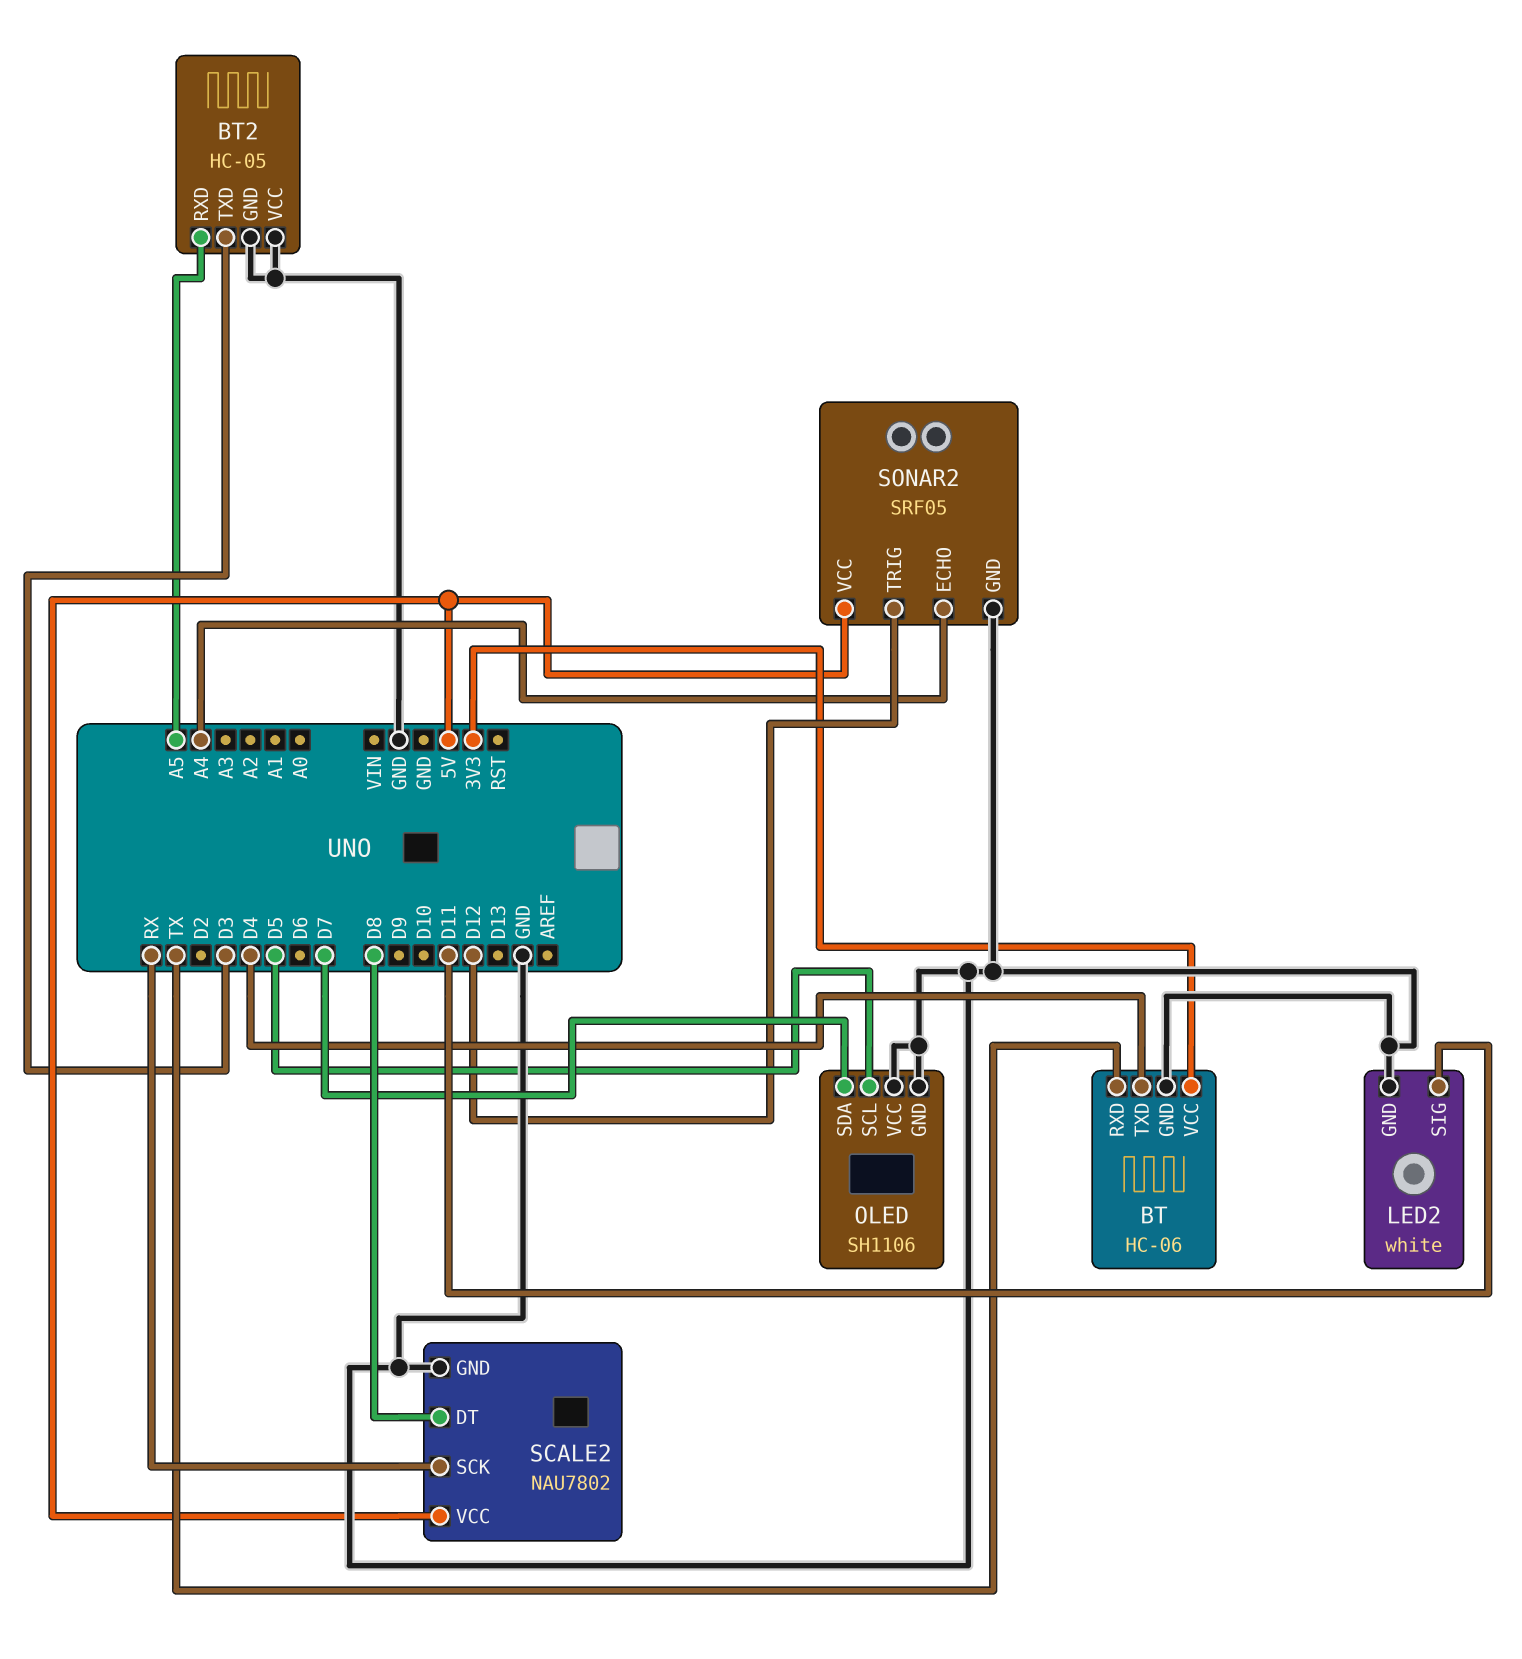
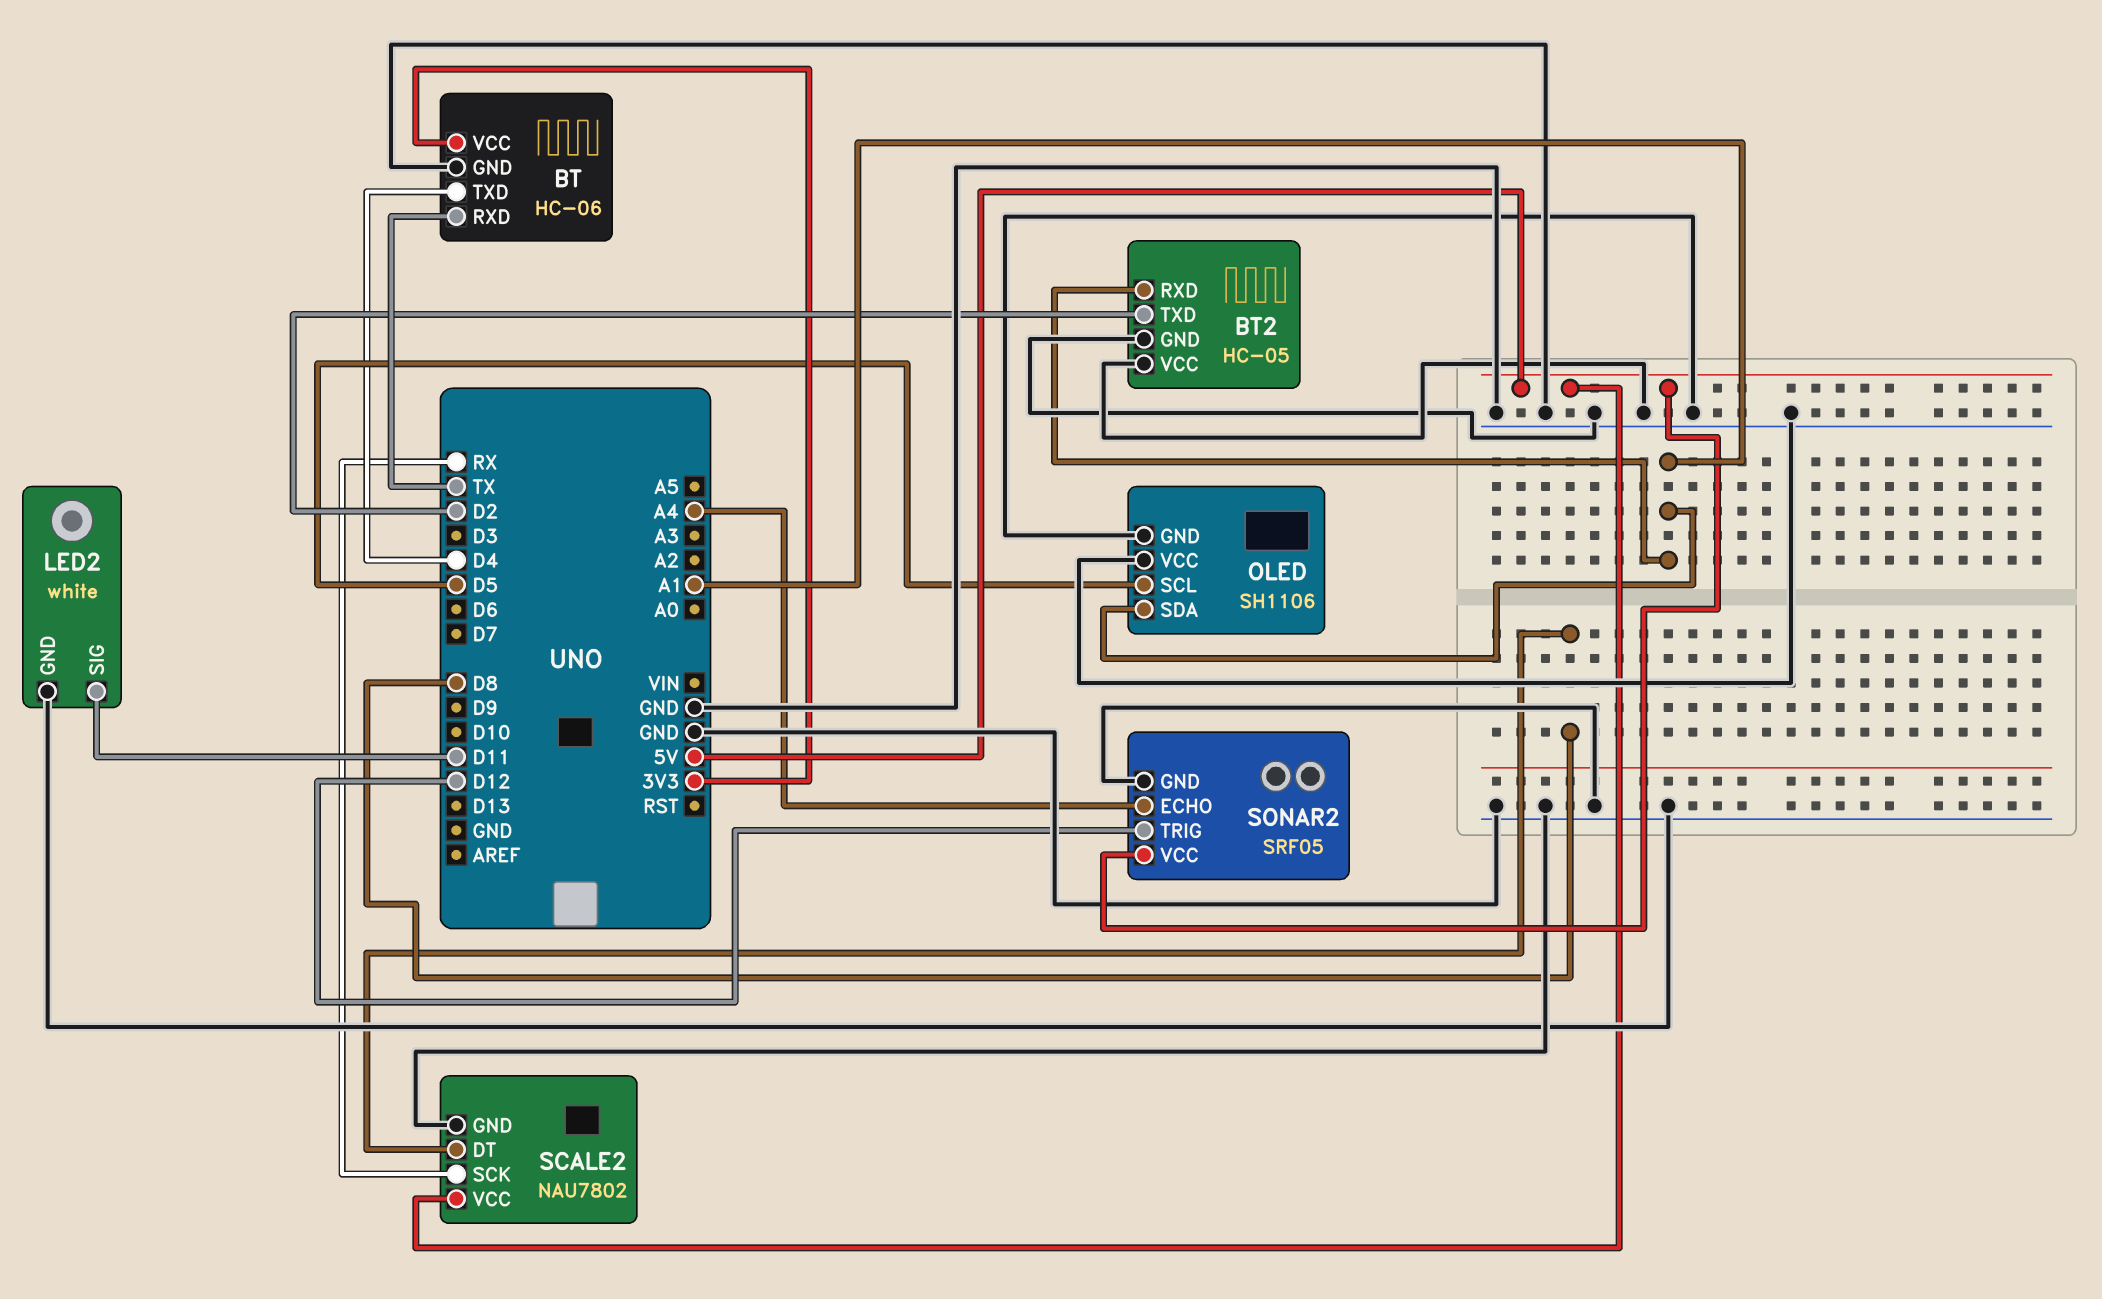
BT2 pin RXD: A5 -> A1
BT2 pin TXD: D3 -> D2
OLED pin SDA: D7 -> A1

